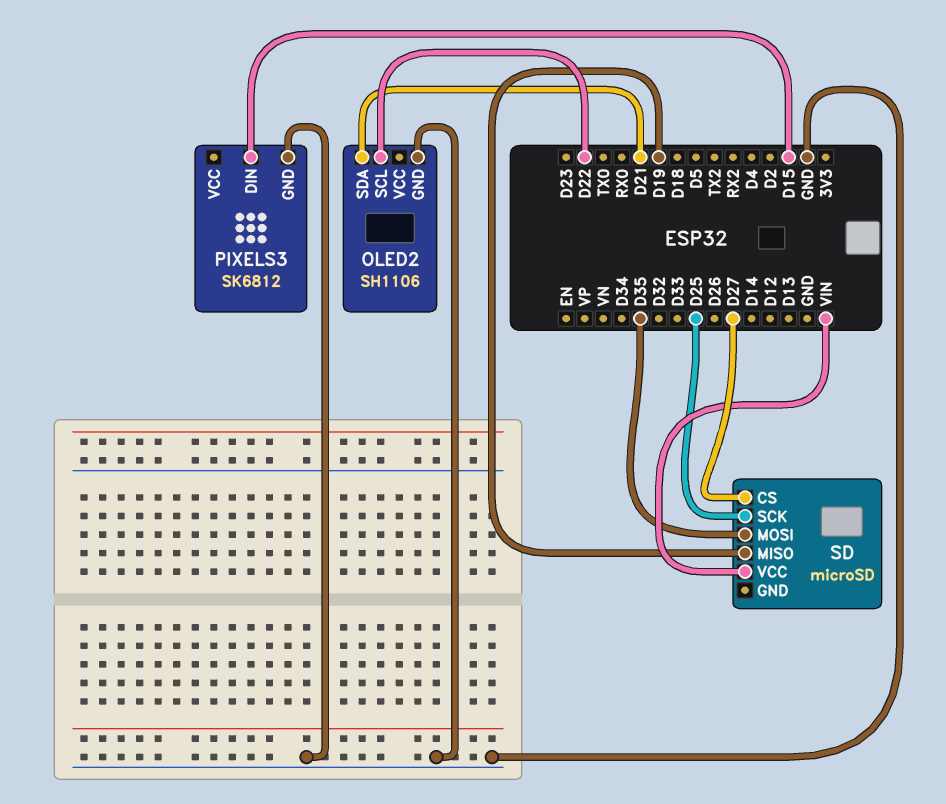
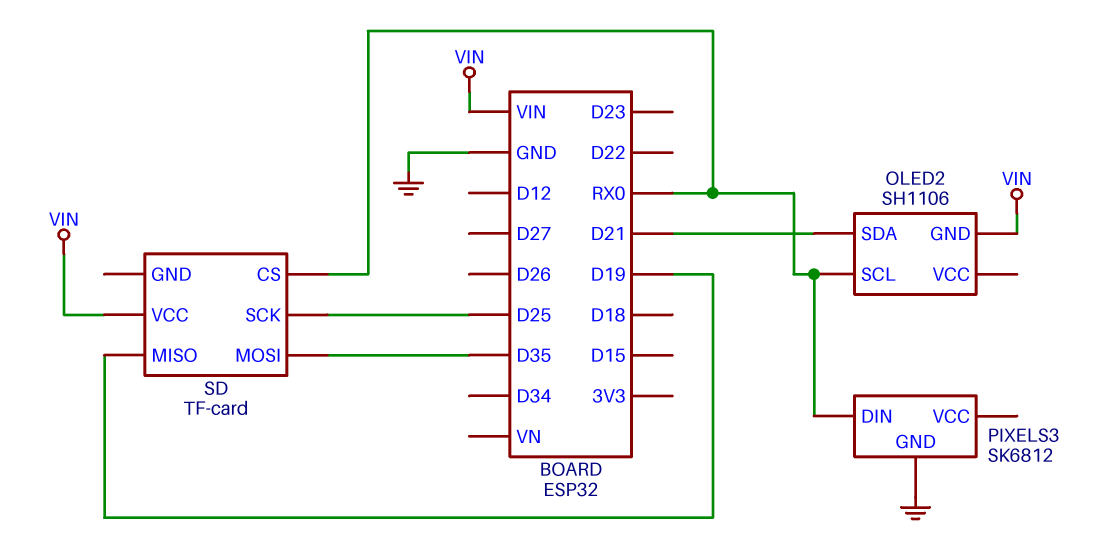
OLED2 pin GND: GND -> VIN
OLED2 pin SCL: D22 -> RX0
PIXELS3 pin DIN: D15 -> RX0
SD: microSD -> TF-card
SD pin CS: D27 -> RX0

